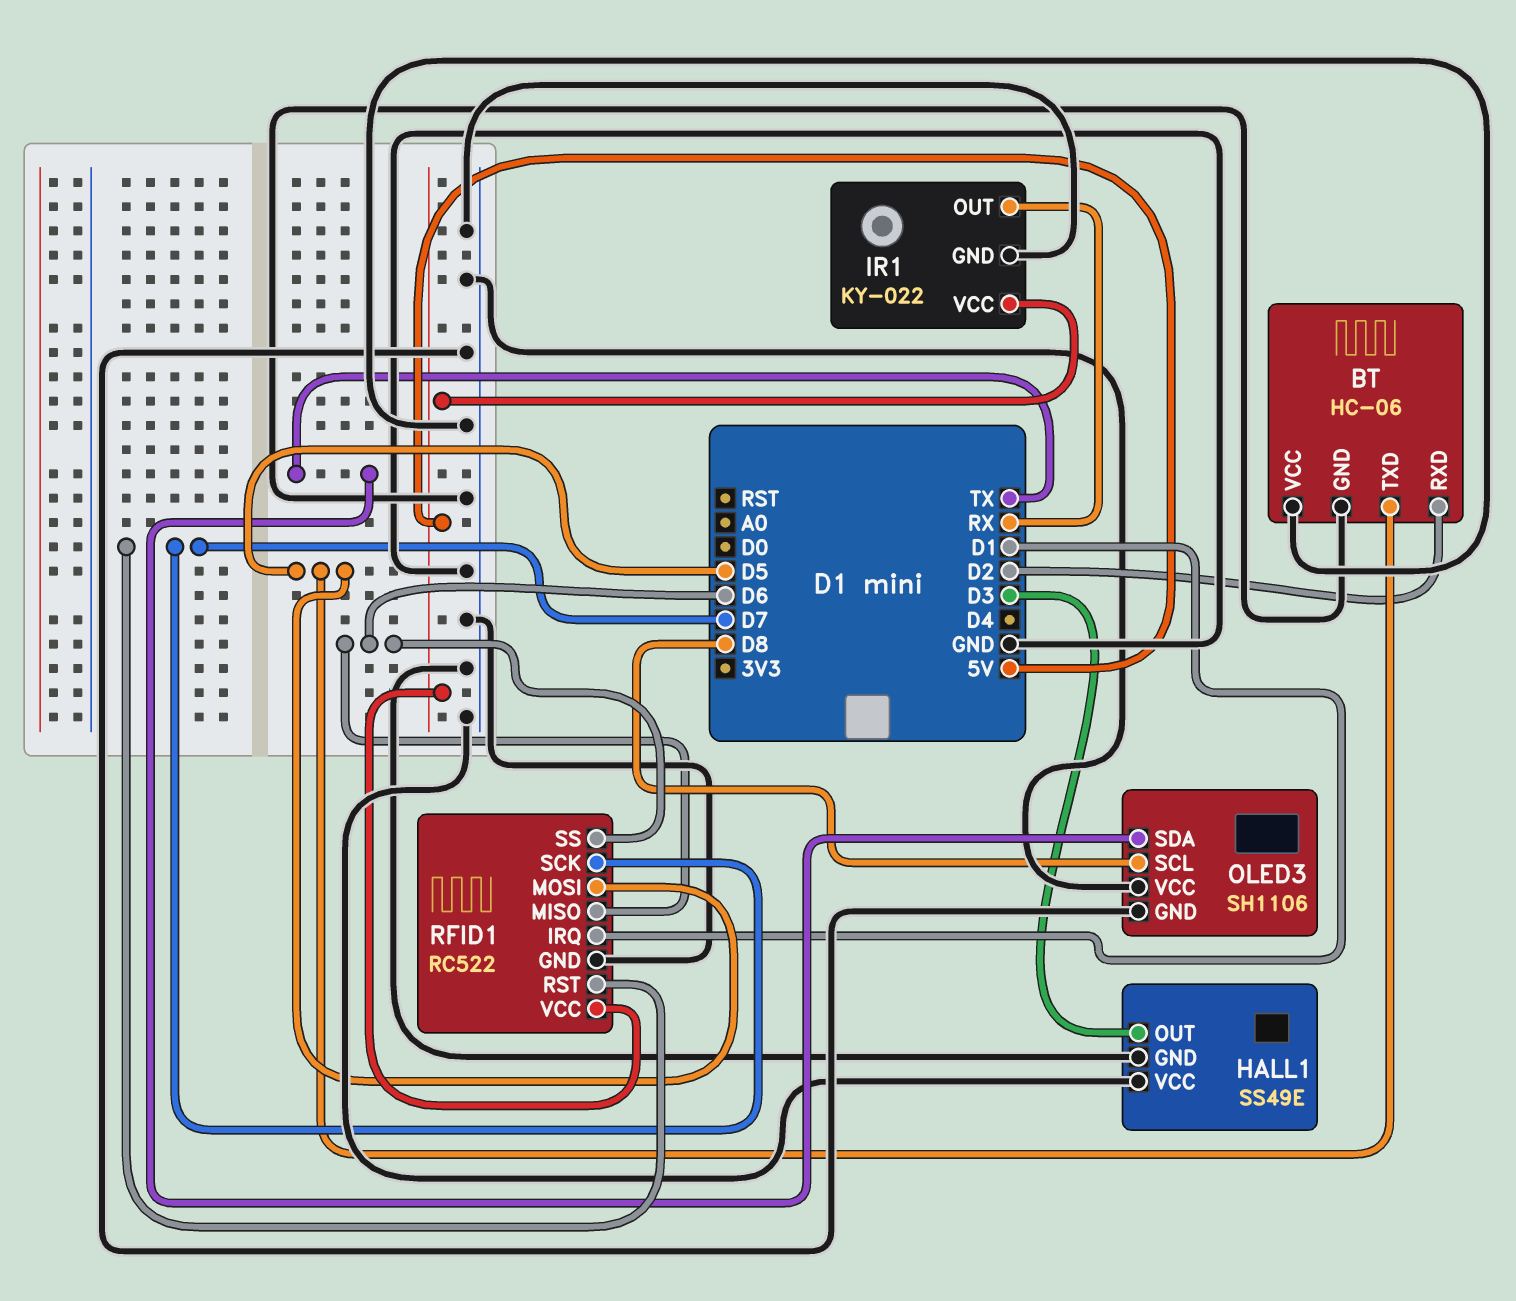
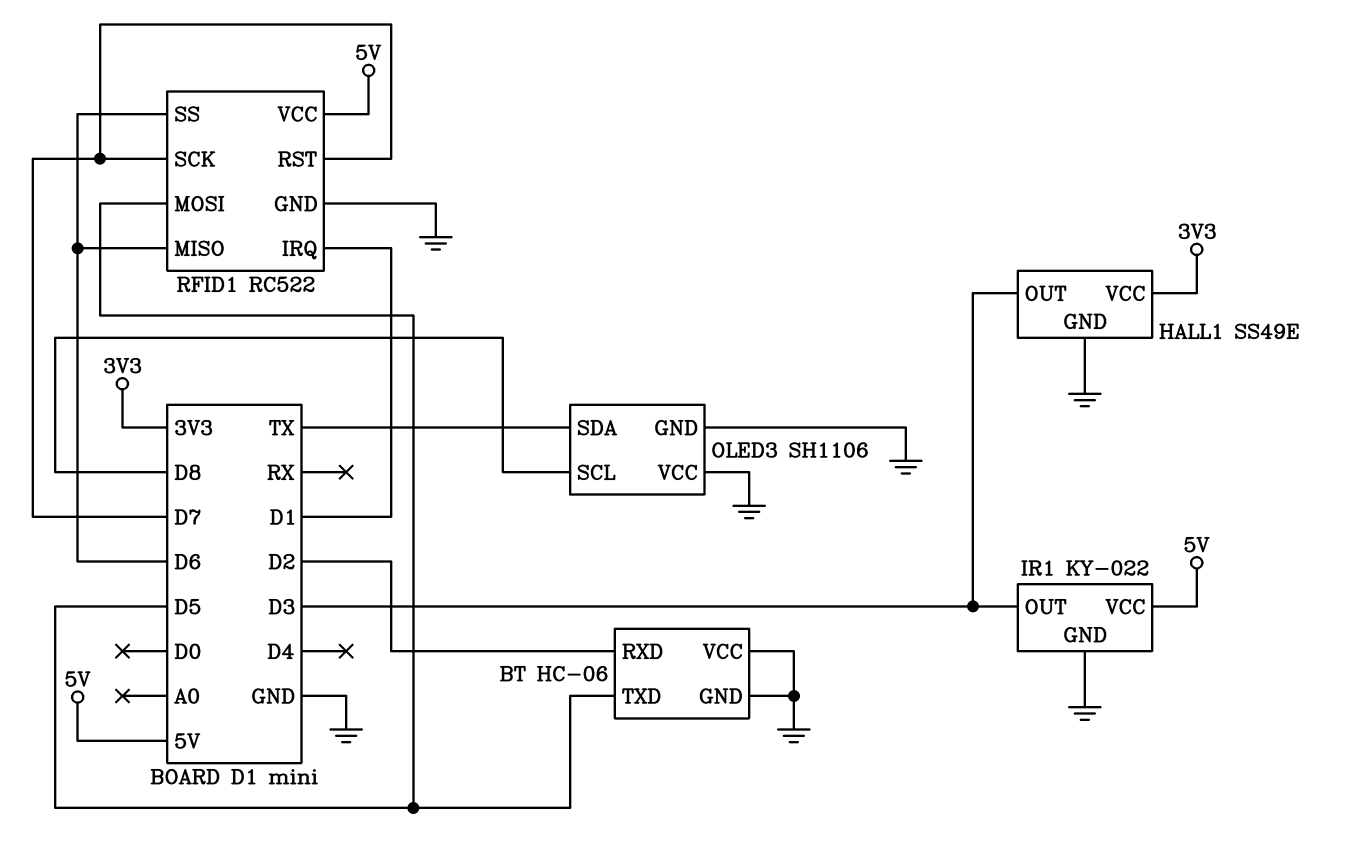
HALL1 pin VCC: GND -> 3V3
IR1 pin OUT: RX -> D3

